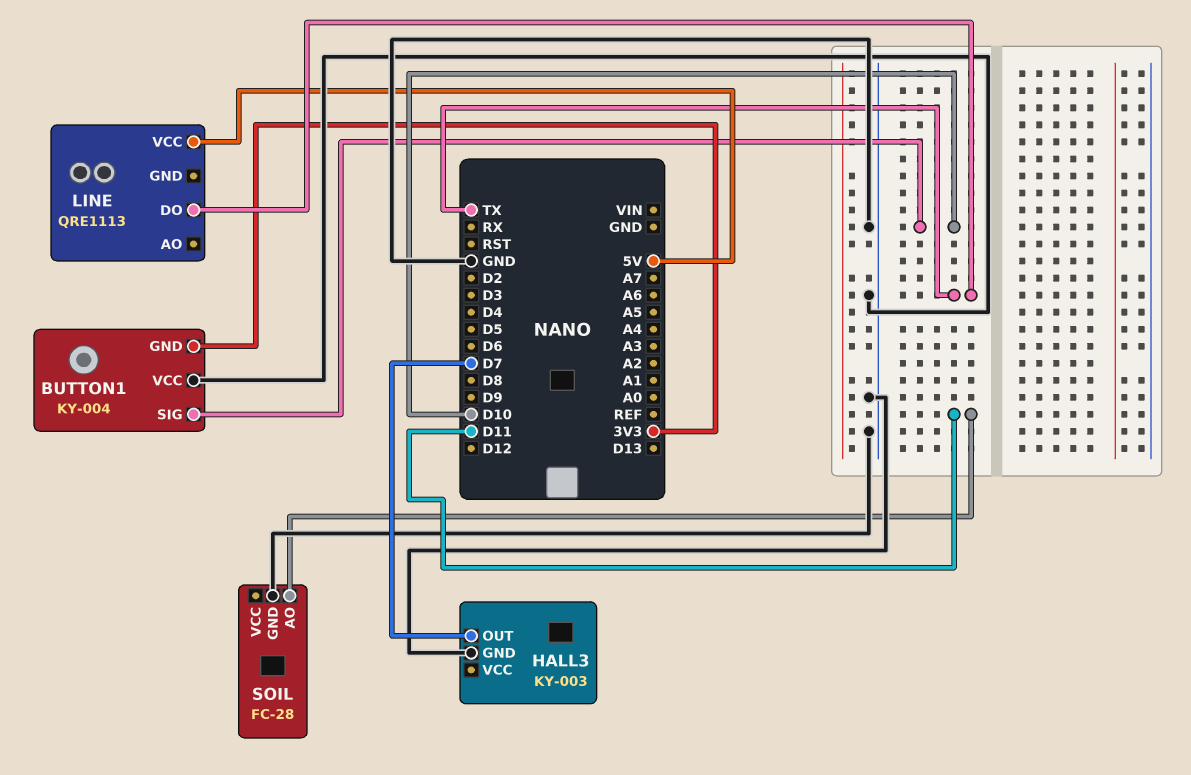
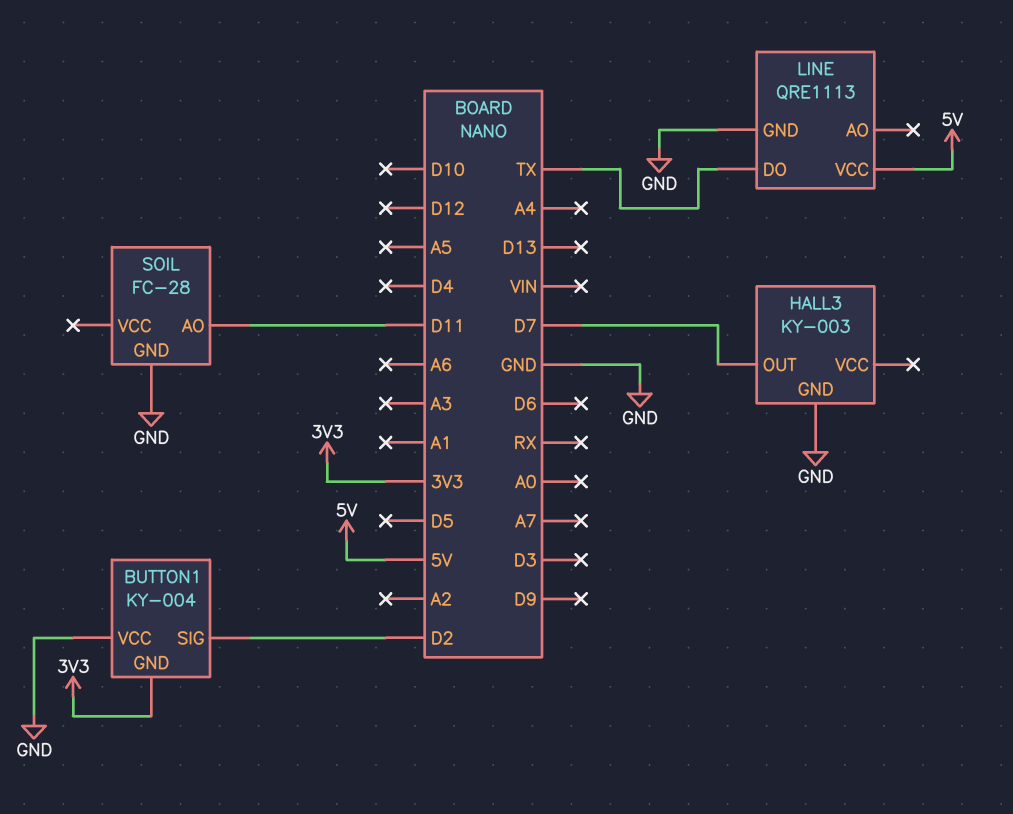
BUTTON1 pin SIG: D10 -> D2
LINE pin GND: none -> GND

